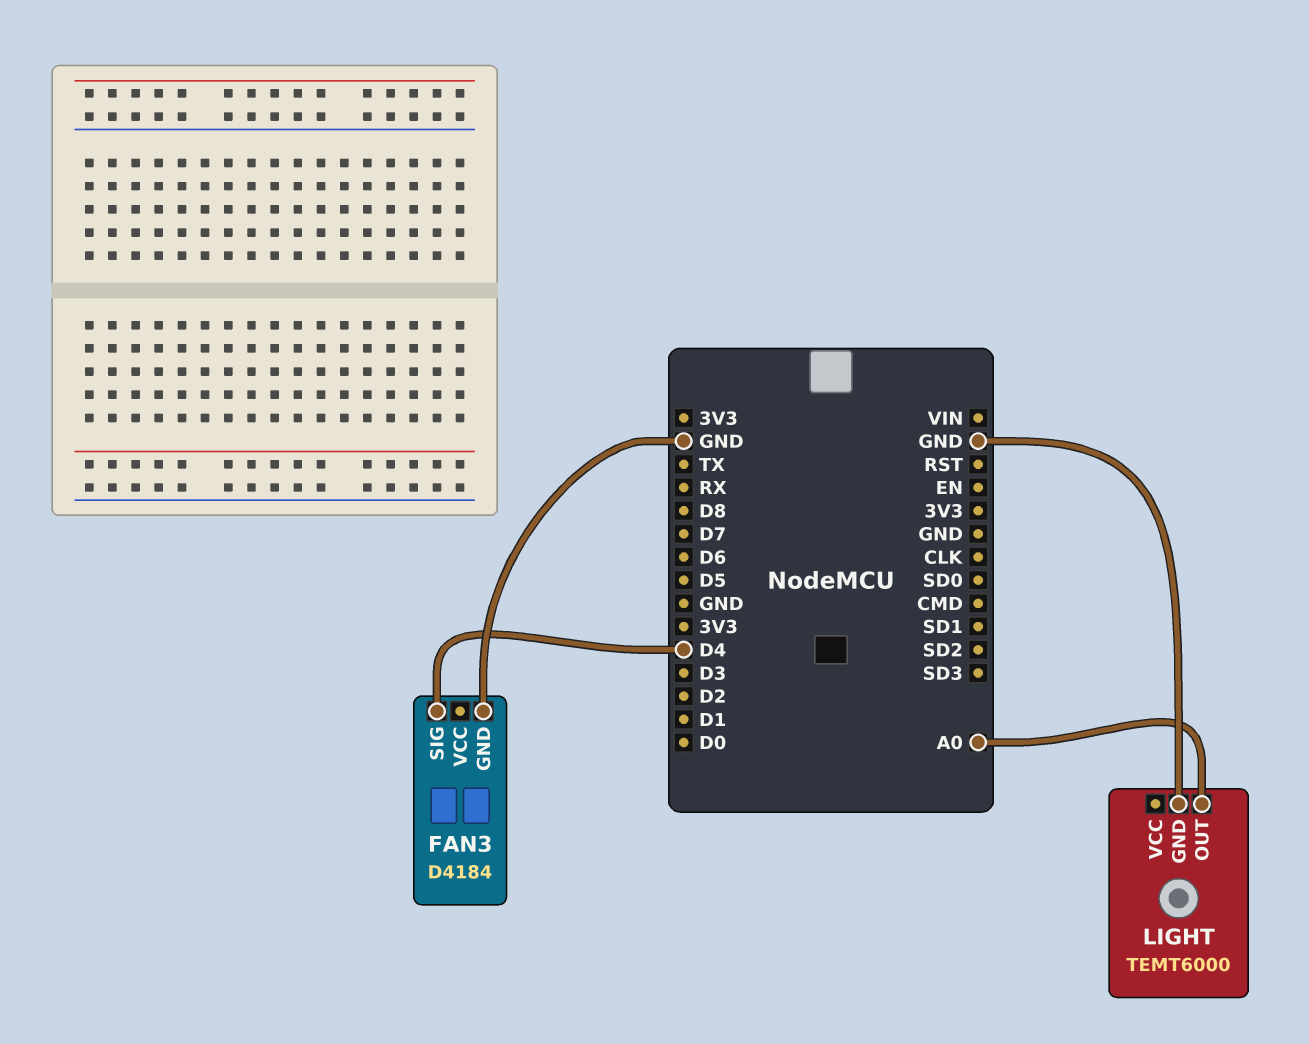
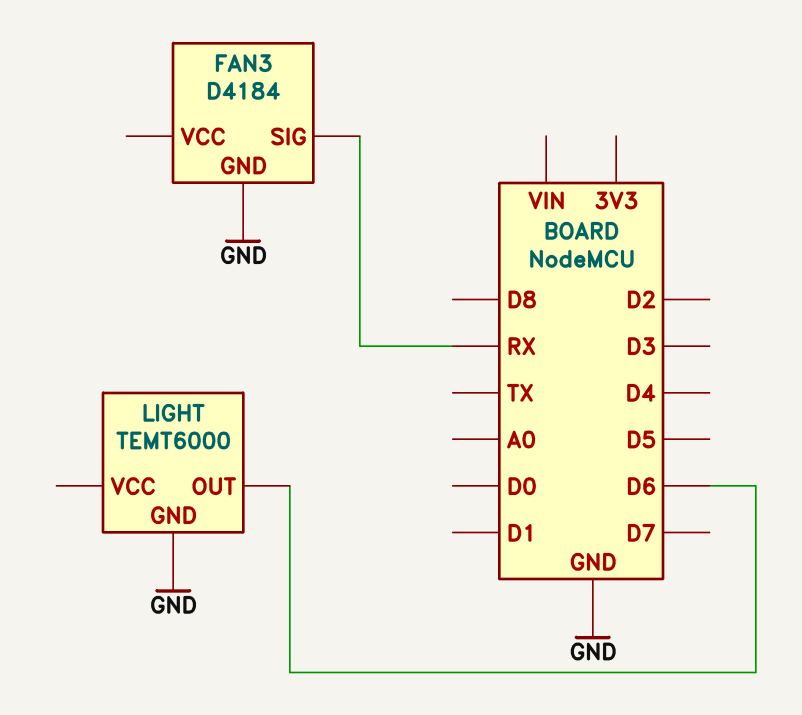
FAN3 pin SIG: D4 -> RX
LIGHT pin OUT: A0 -> D6

